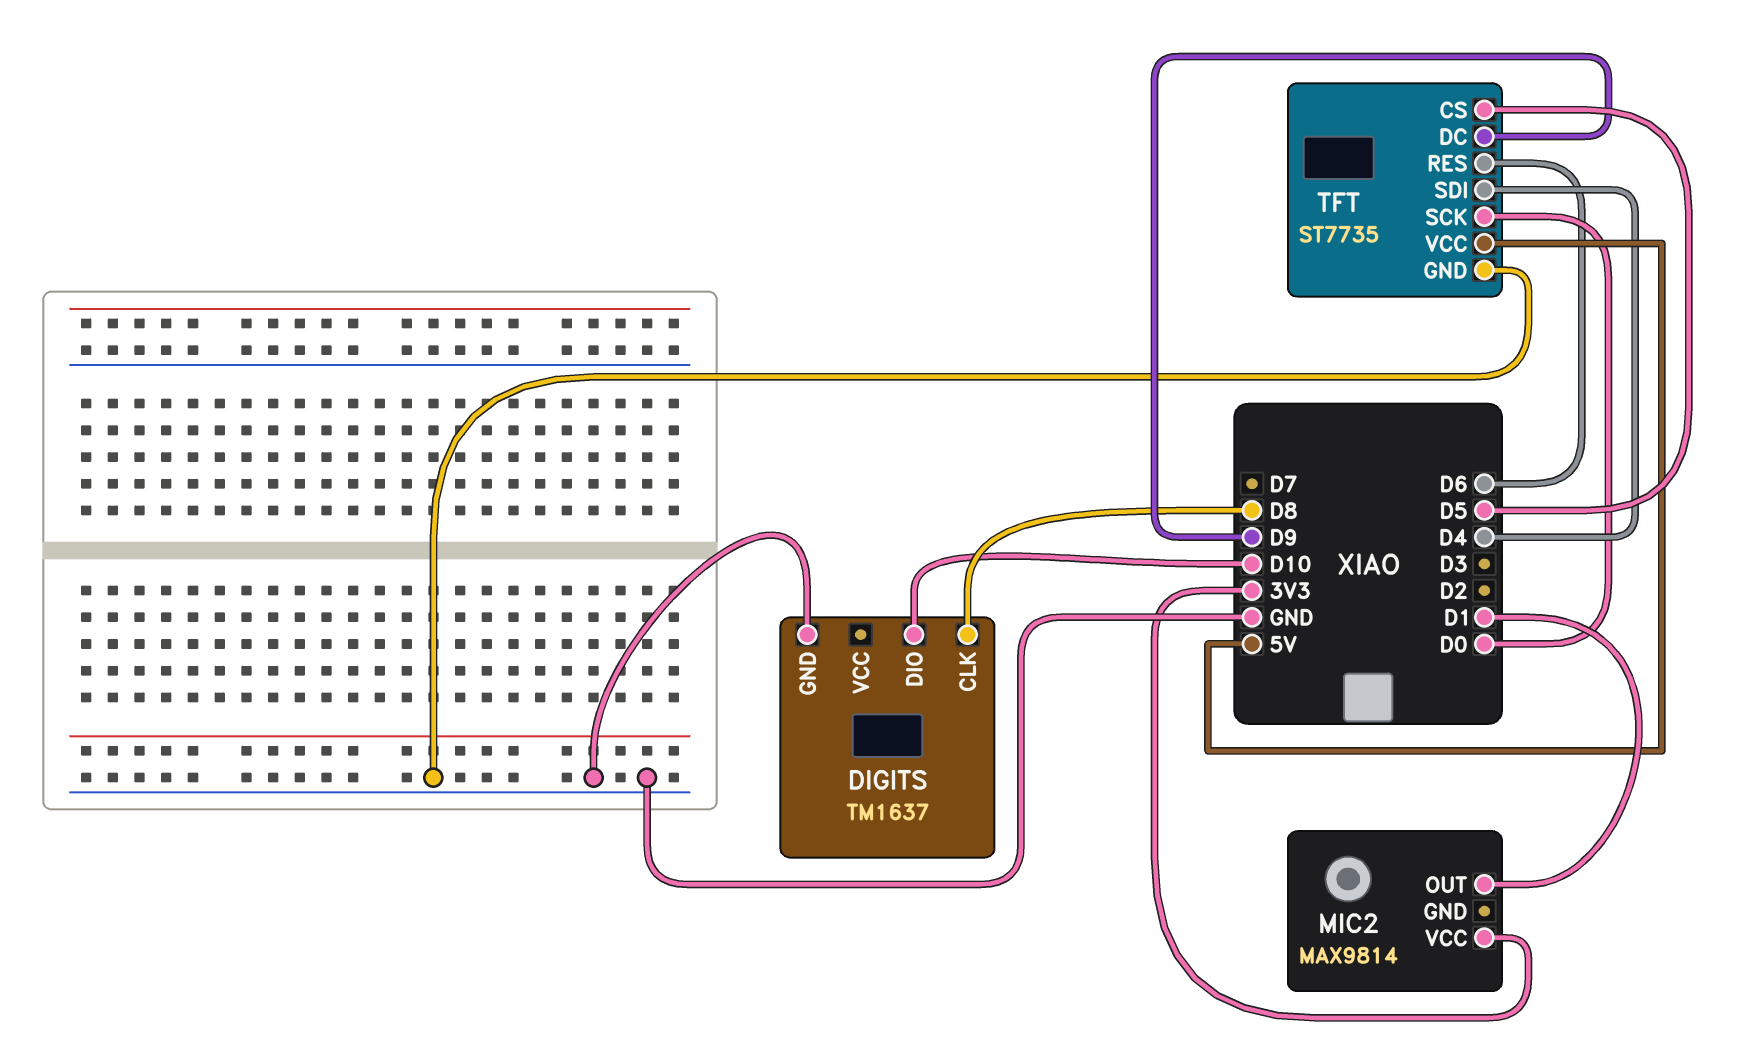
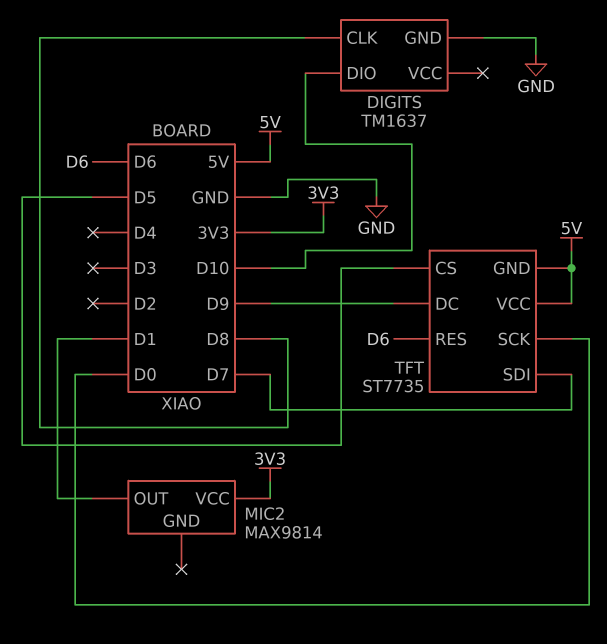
TFT pin GND: GND -> 5V
TFT pin SDI: D4 -> D7

